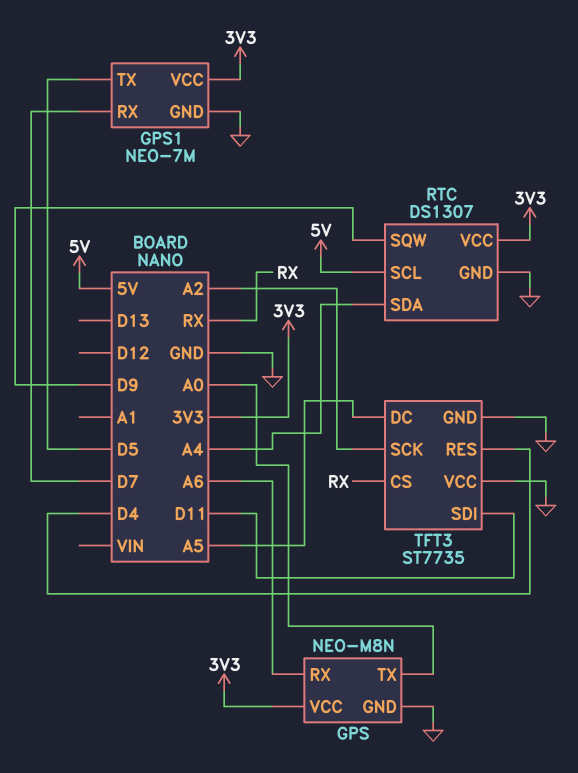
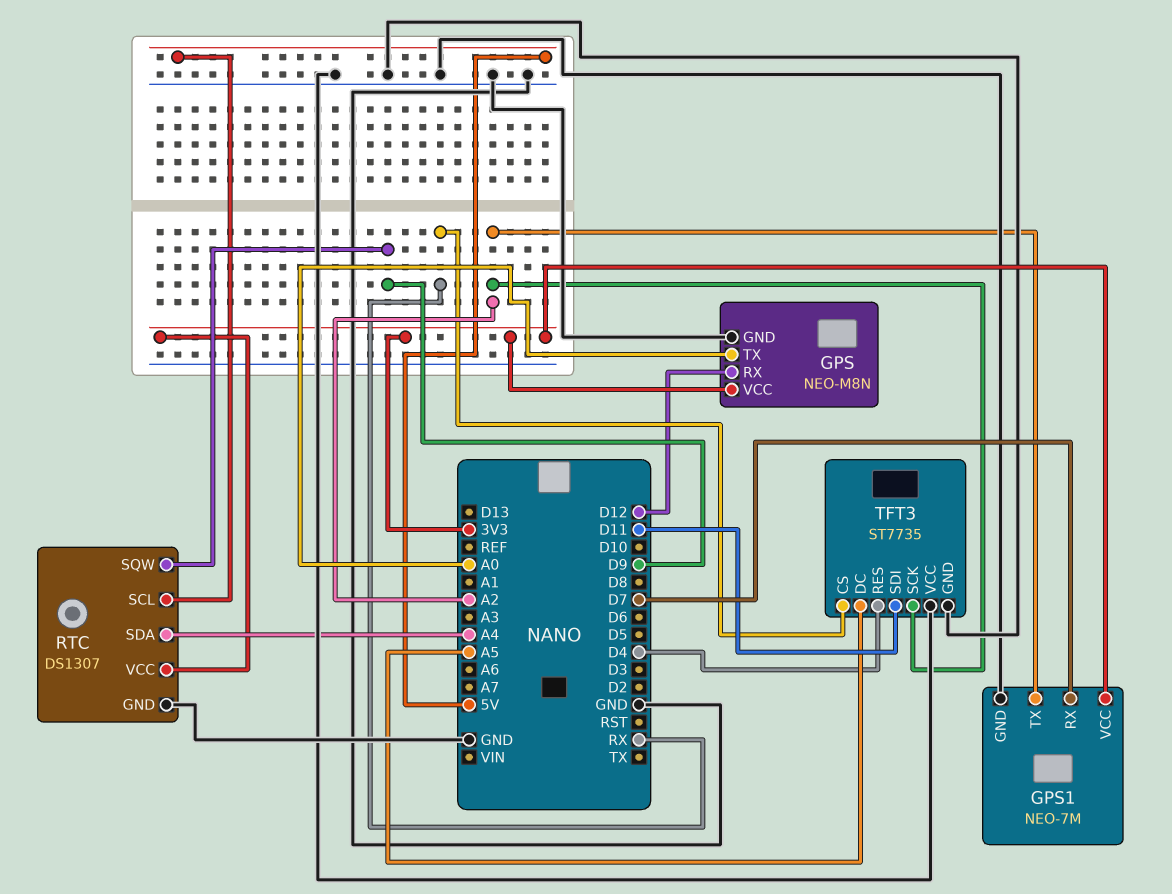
GPS pin RX: A6 -> D12
GPS1 pin TX: D5 -> A2

